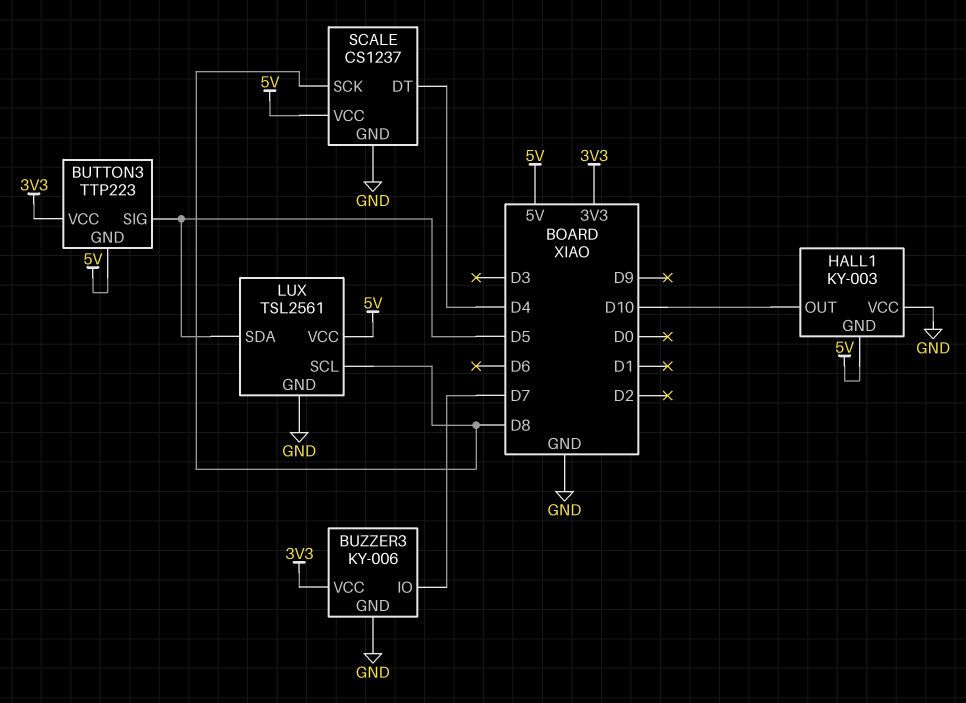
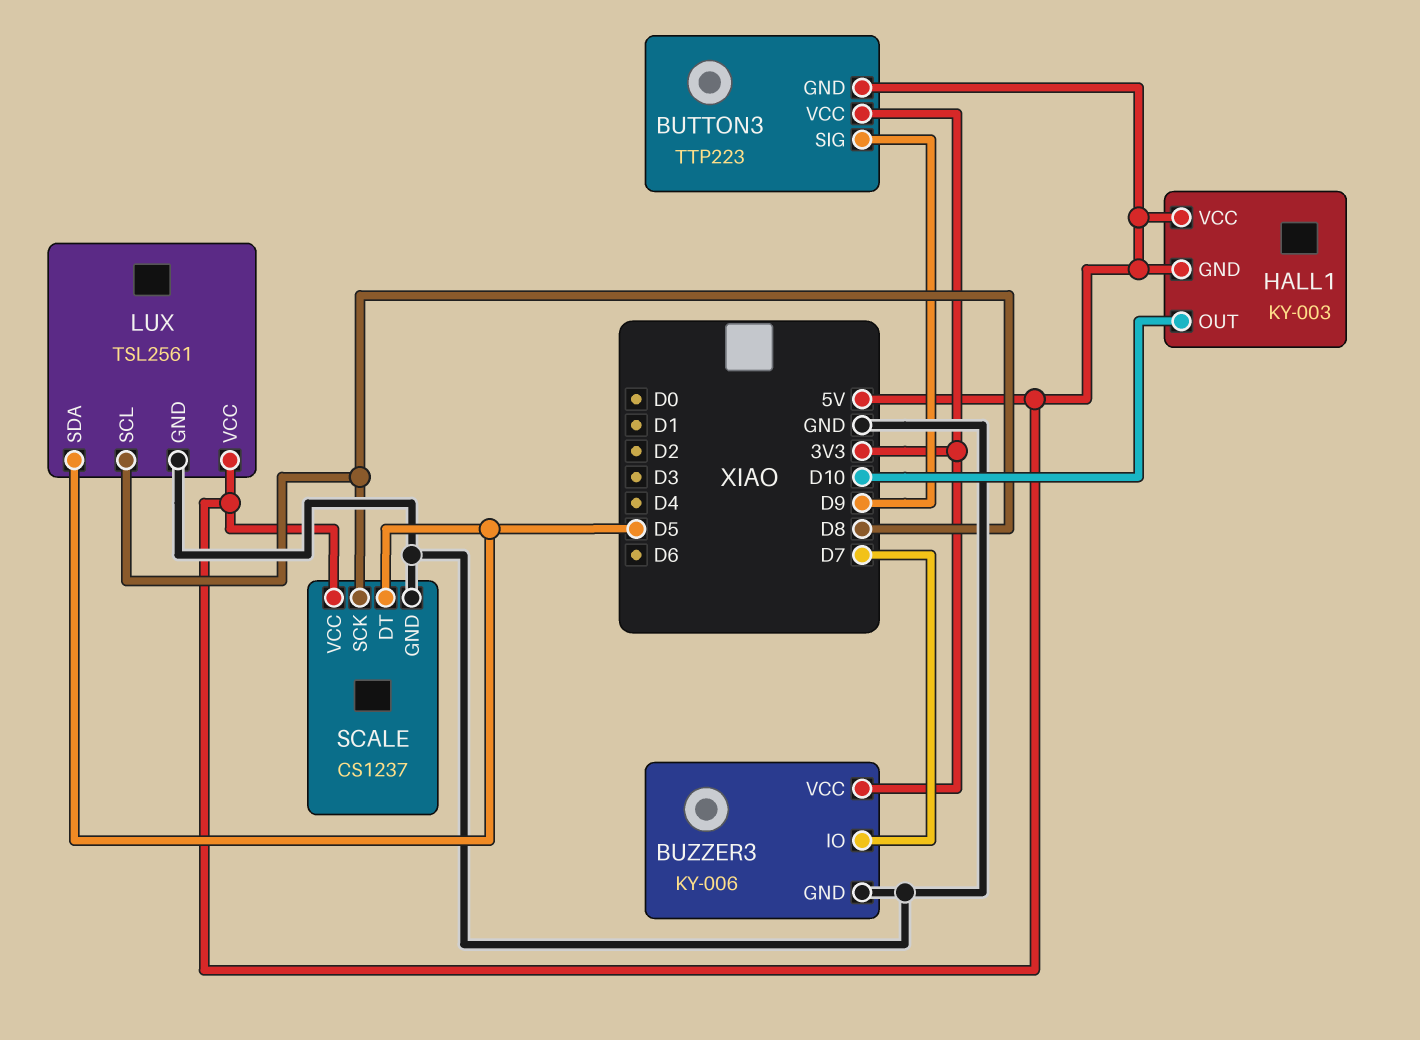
BUTTON3 pin SIG: D5 -> D9
HALL1 pin VCC: GND -> 5V
SCALE pin DT: D4 -> D5

